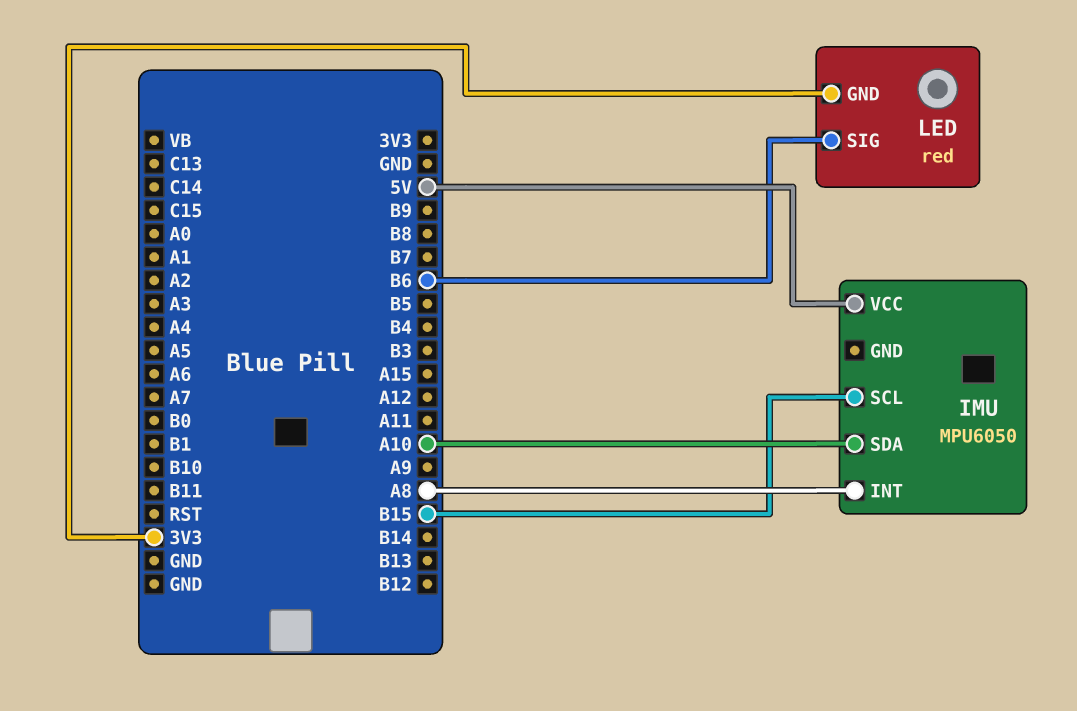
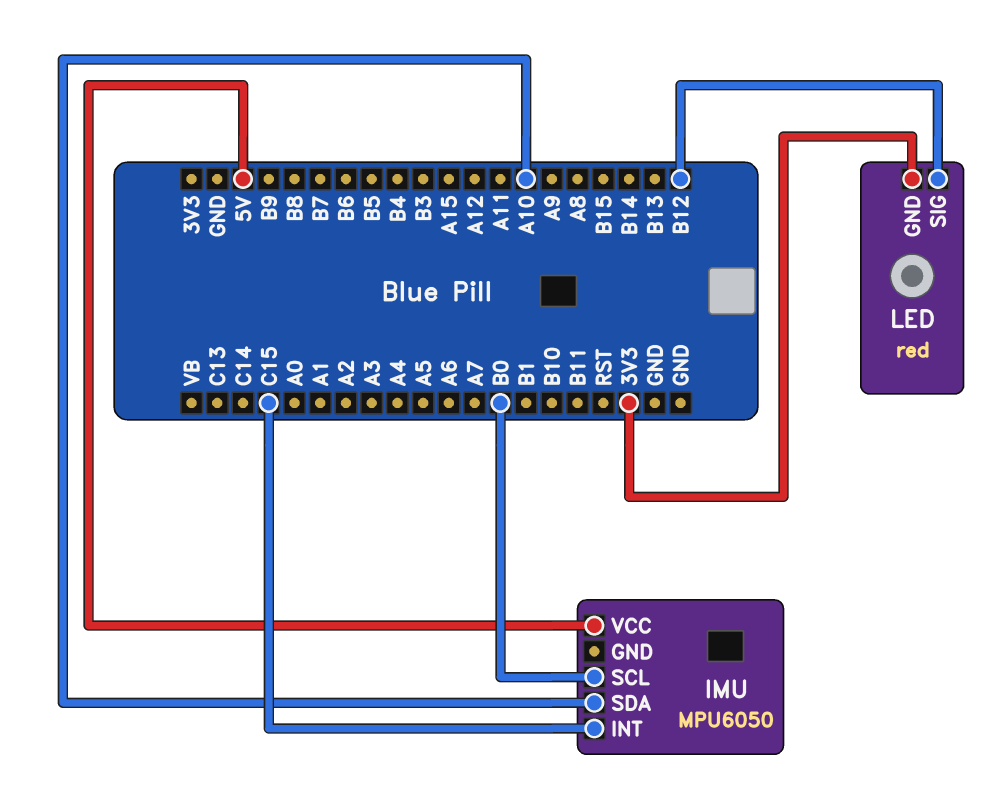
IMU pin INT: A8 -> C15
IMU pin SCL: B15 -> B0
LED pin SIG: B6 -> B12

